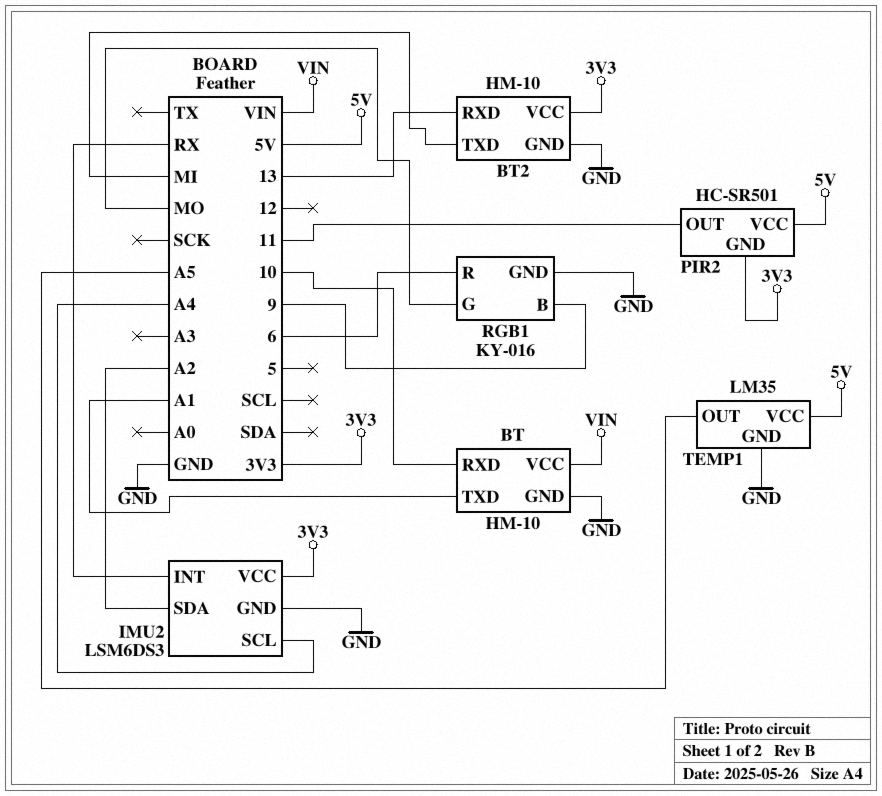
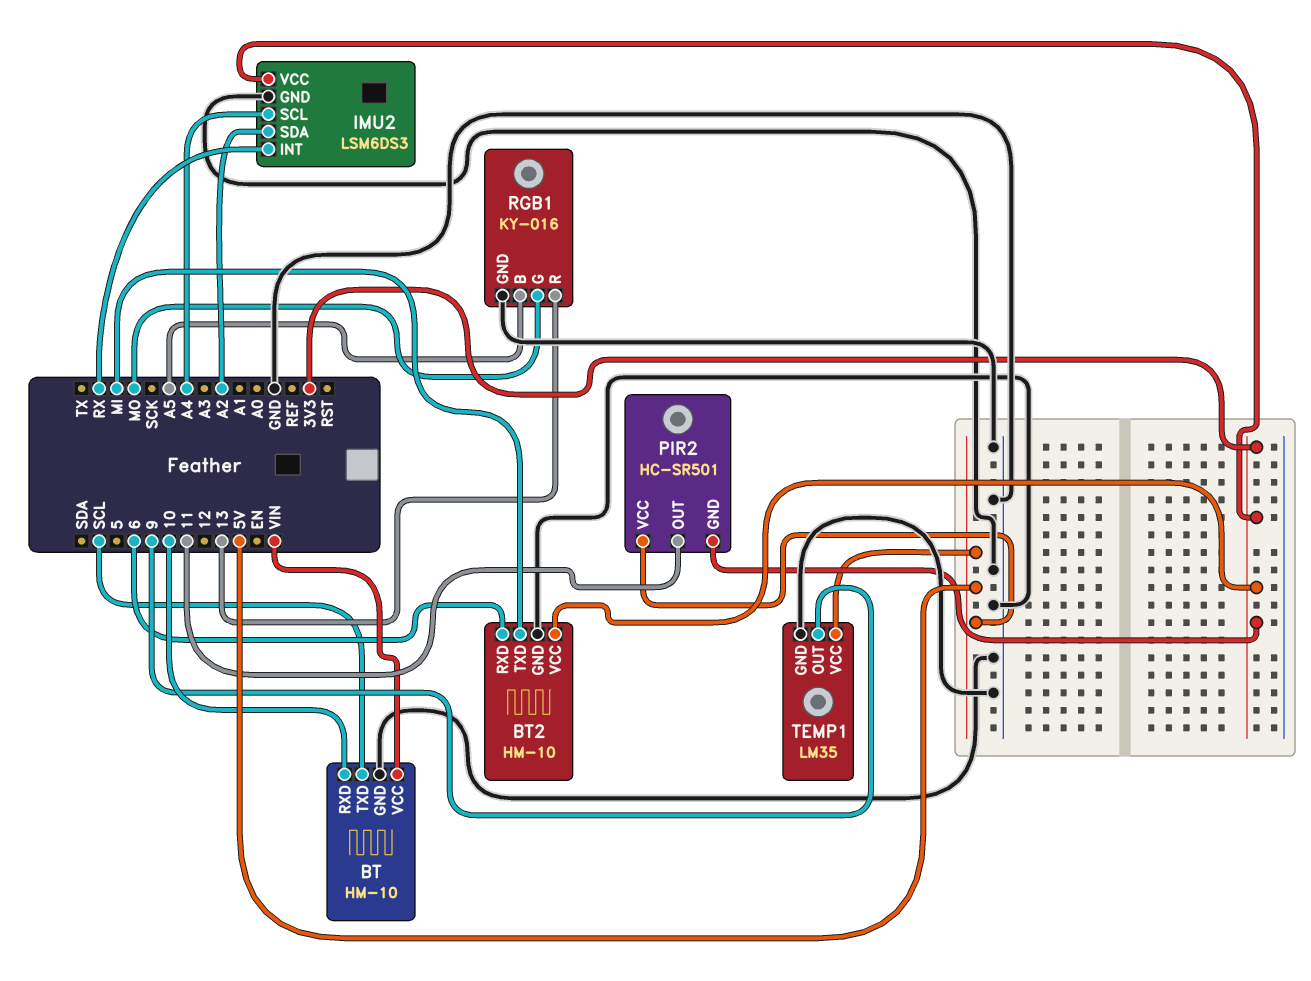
BT pin TXD: A1 -> SCL
BT2 pin RXD: 13 -> 6
RGB1 pin B: 9 -> A5
RGB1 pin R: 6 -> 13
TEMP1 pin OUT: A5 -> 9

